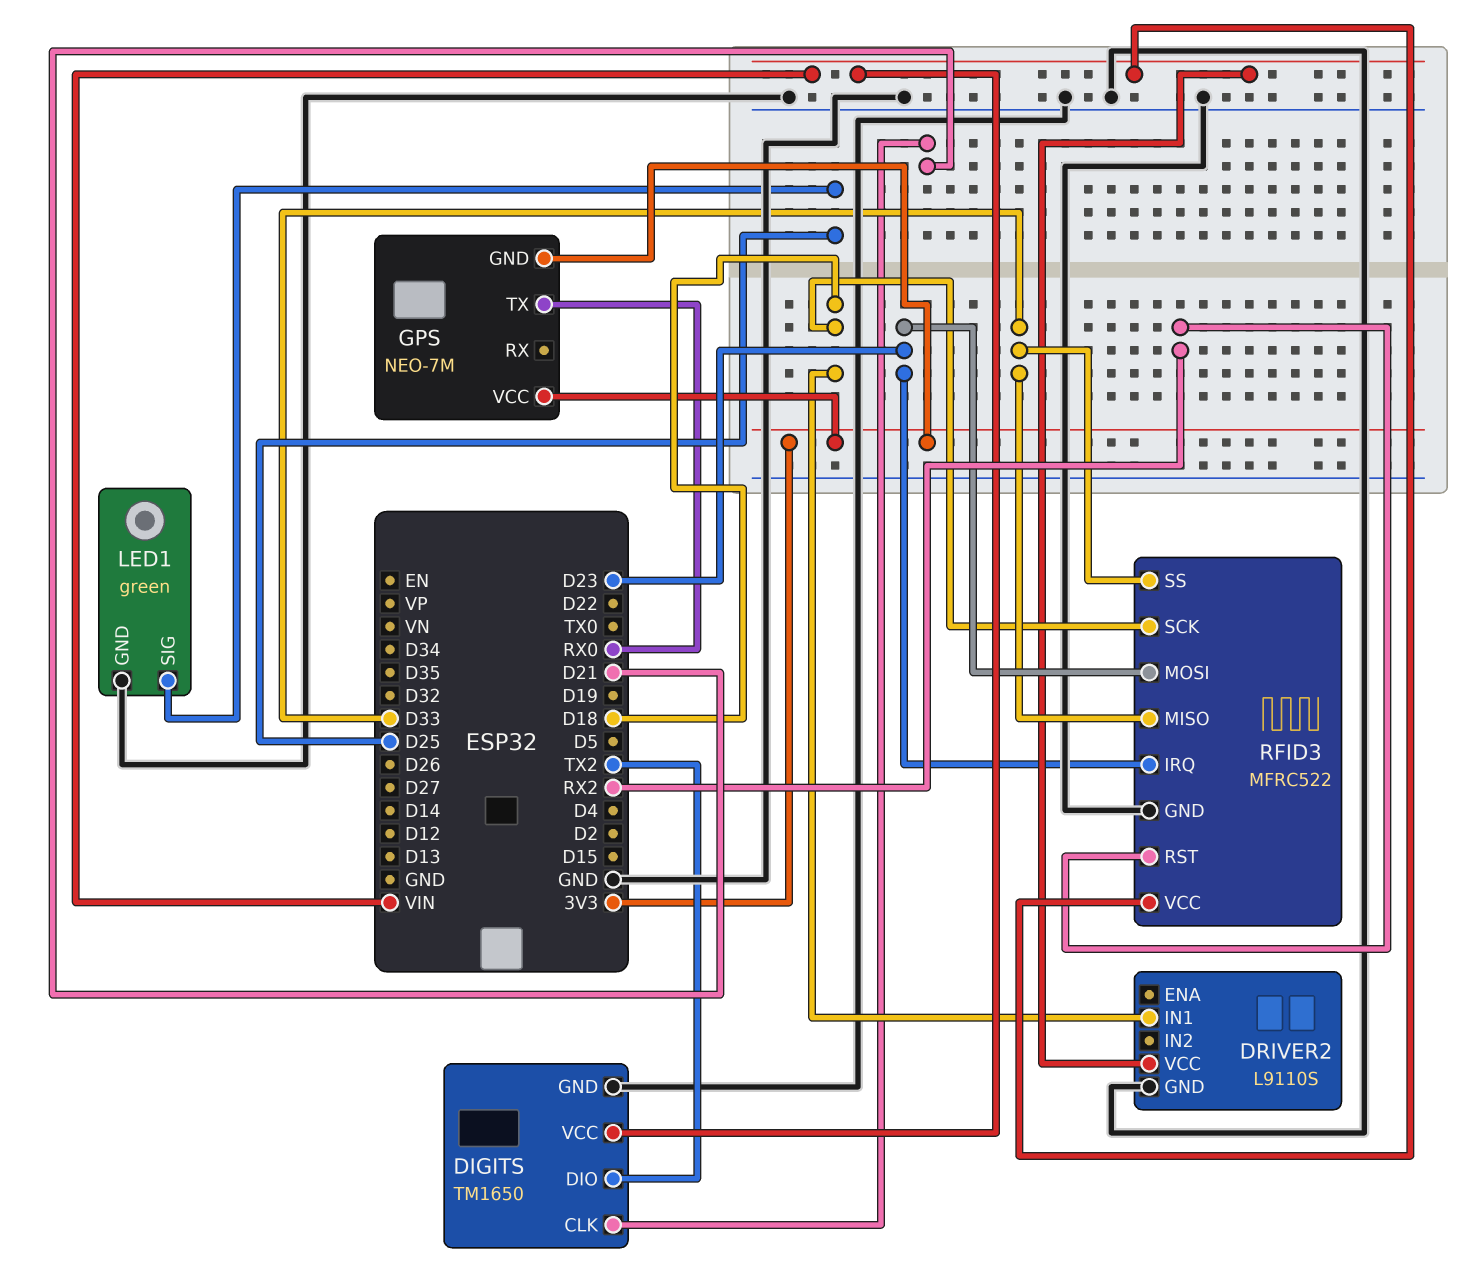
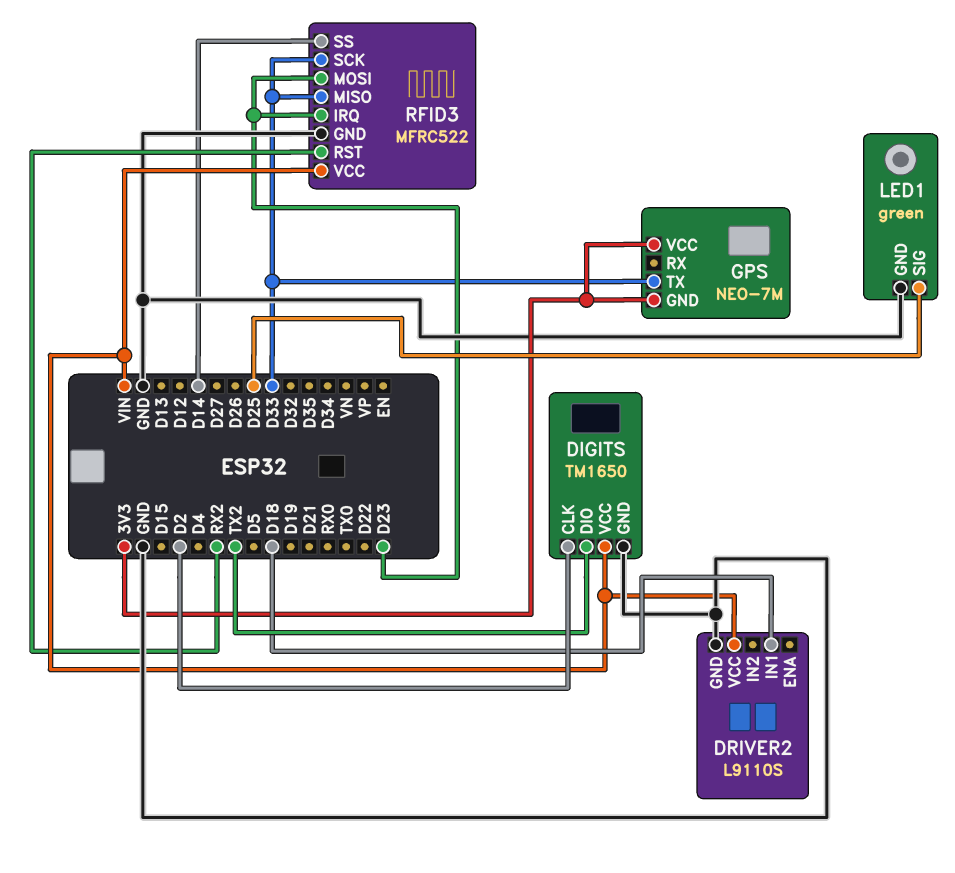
DIGITS pin CLK: D21 -> D2
GPS pin TX: RX0 -> D33
RFID3 pin SCK: D18 -> D33
RFID3 pin SS: D33 -> D14

